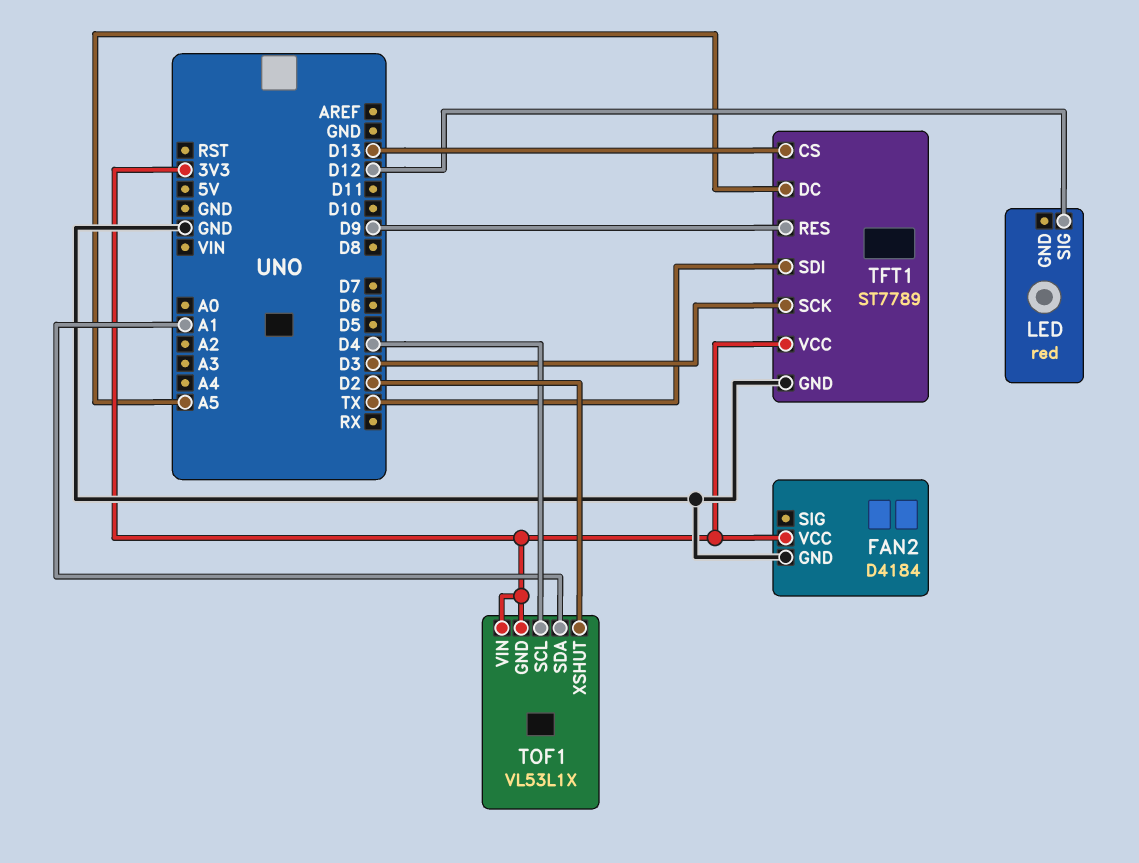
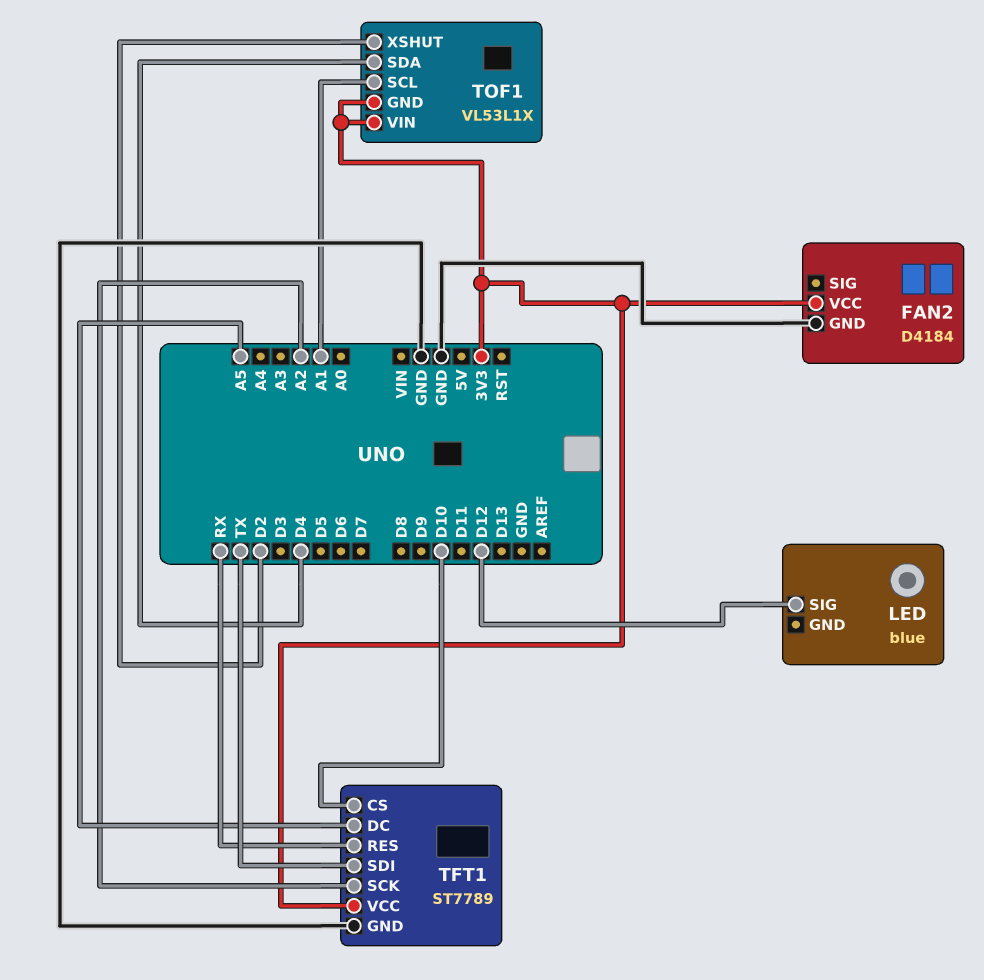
LED: red -> blue
TFT1 pin CS: D13 -> D10
TFT1 pin RES: D9 -> RX
TFT1 pin SCK: D3 -> A2
TOF1 pin SCL: D4 -> A1
TOF1 pin SDA: A1 -> D4

